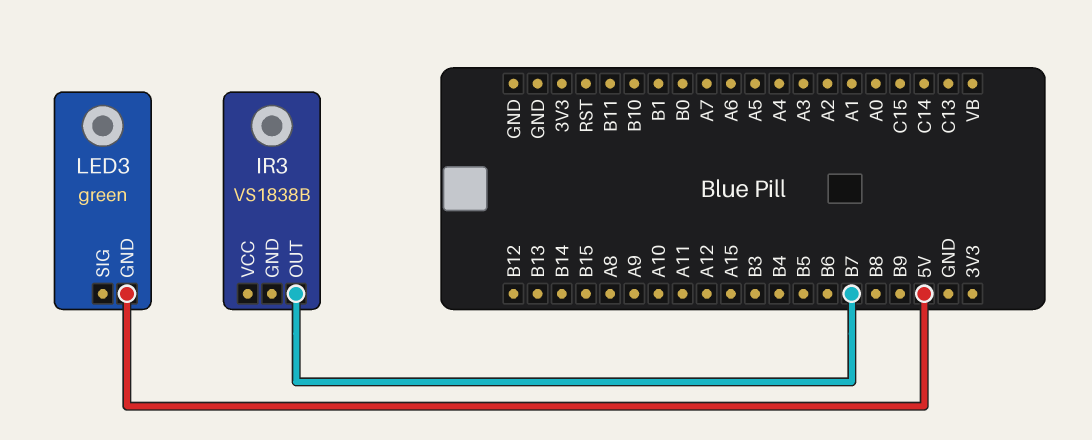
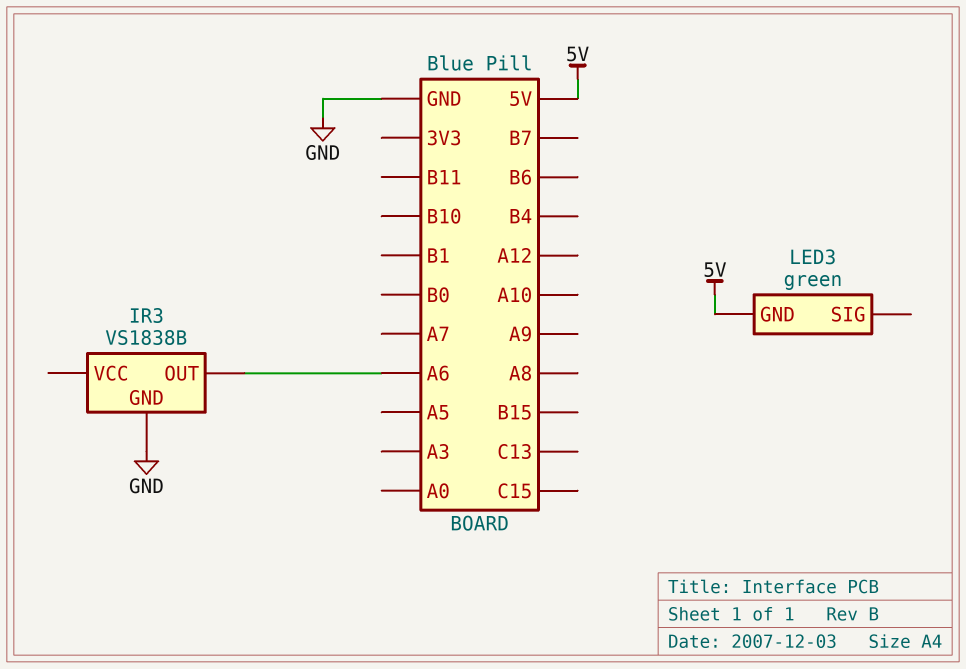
IR3 pin GND: none -> GND
IR3 pin OUT: B7 -> A6

